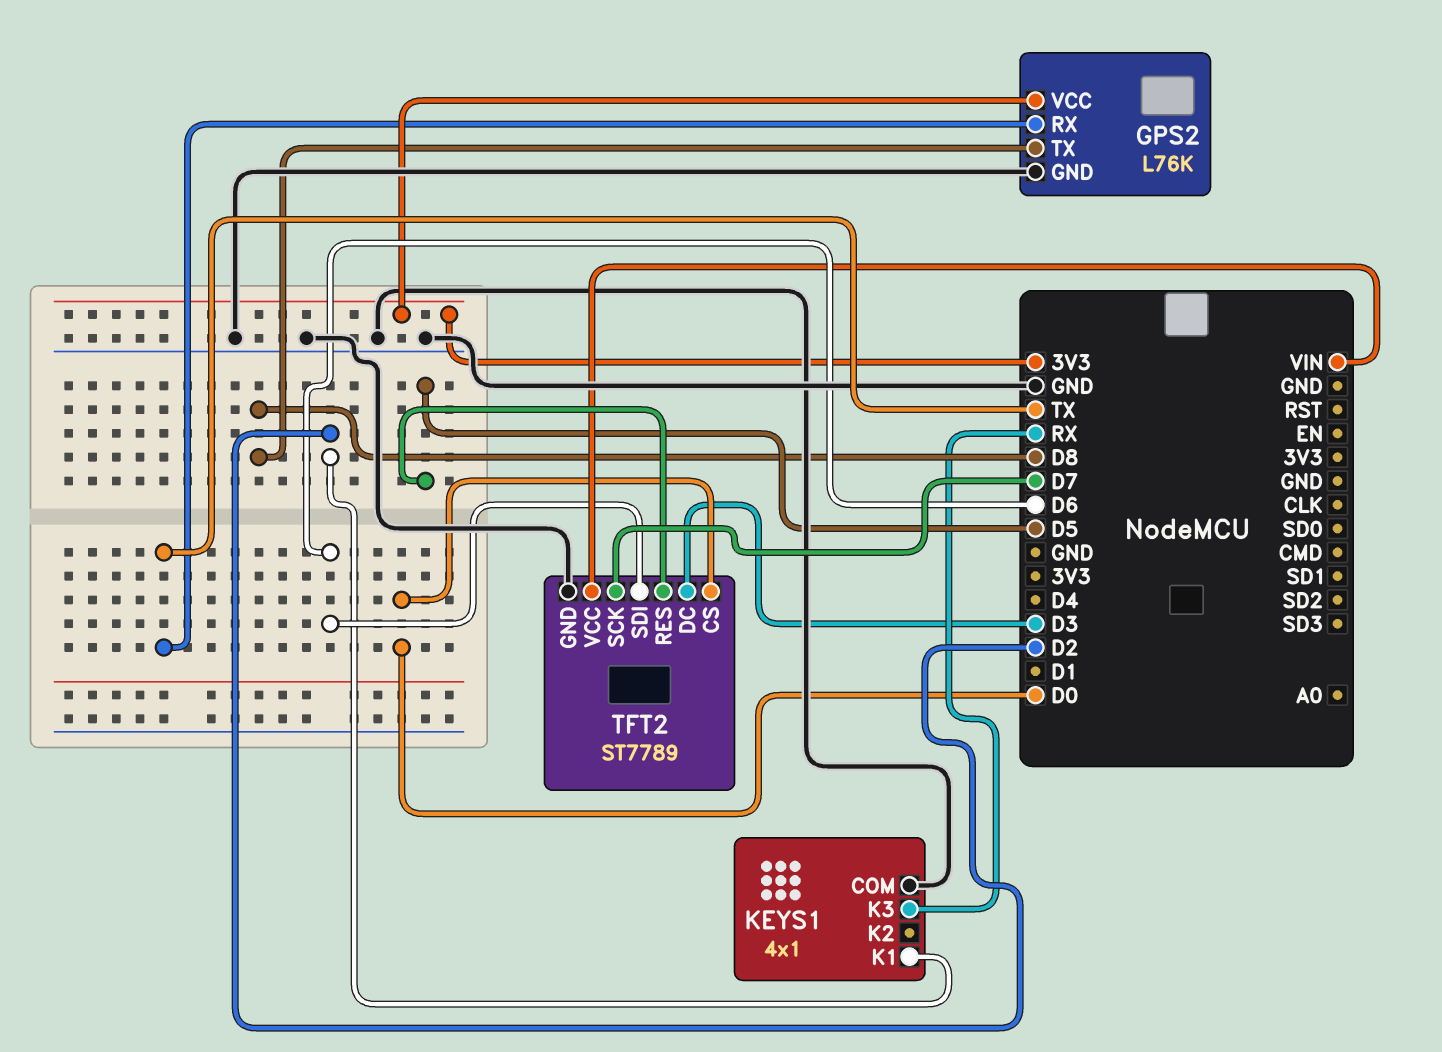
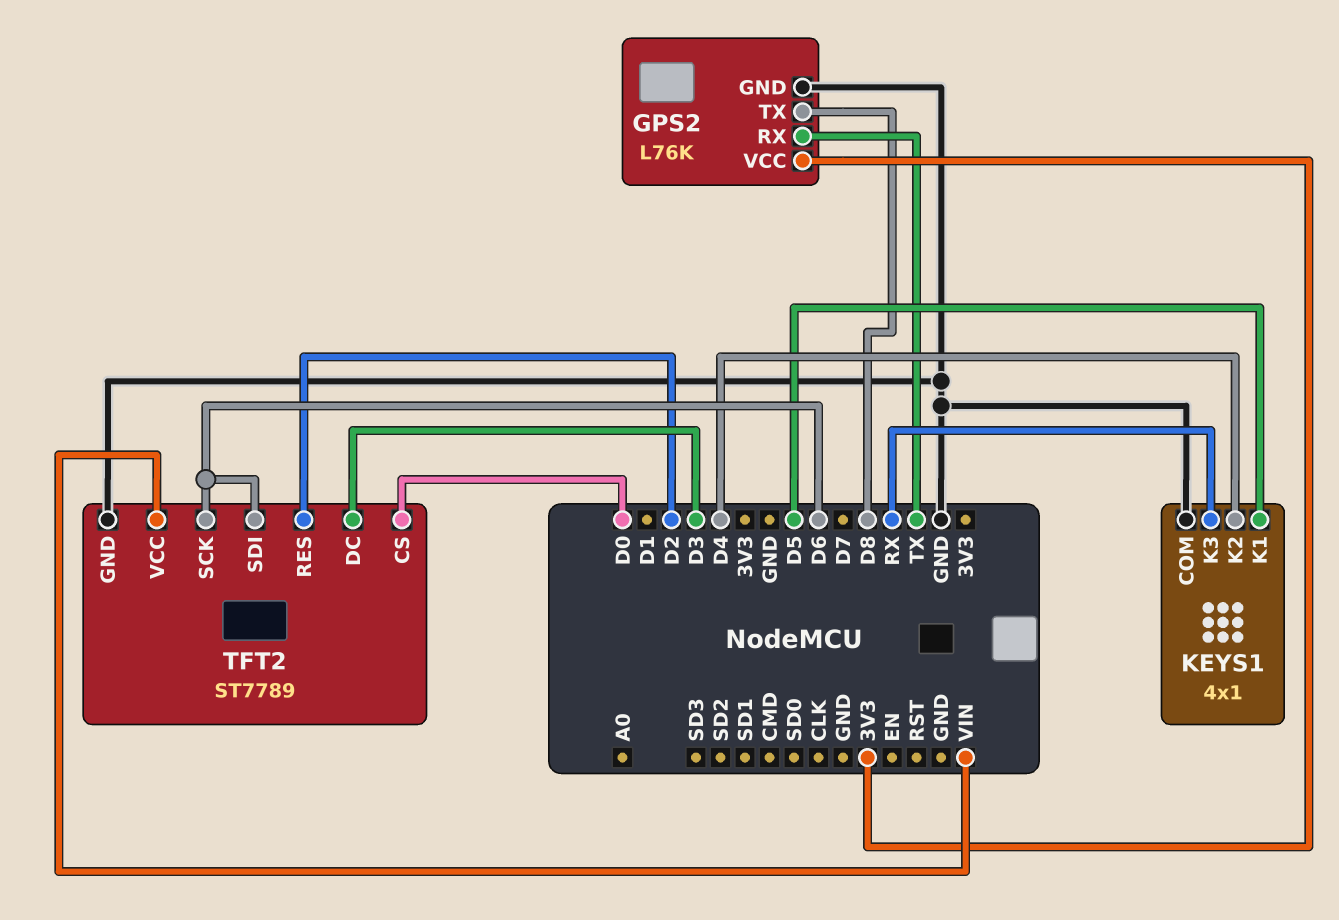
KEYS1 pin K1: D2 -> D5
KEYS1 pin K2: none -> D4
TFT2 pin RES: D5 -> D2
TFT2 pin SCK: D7 -> D6

